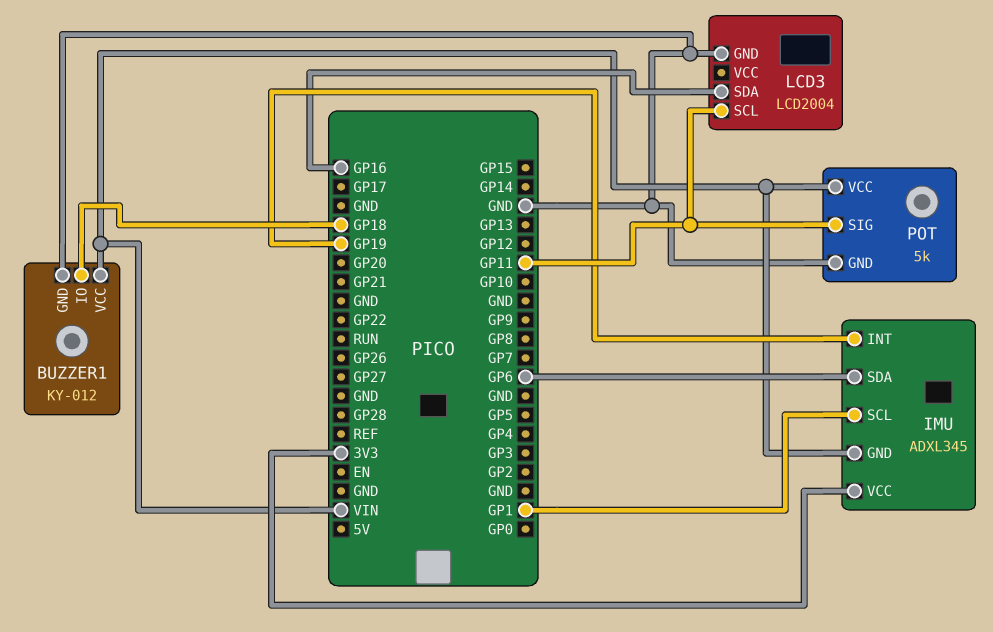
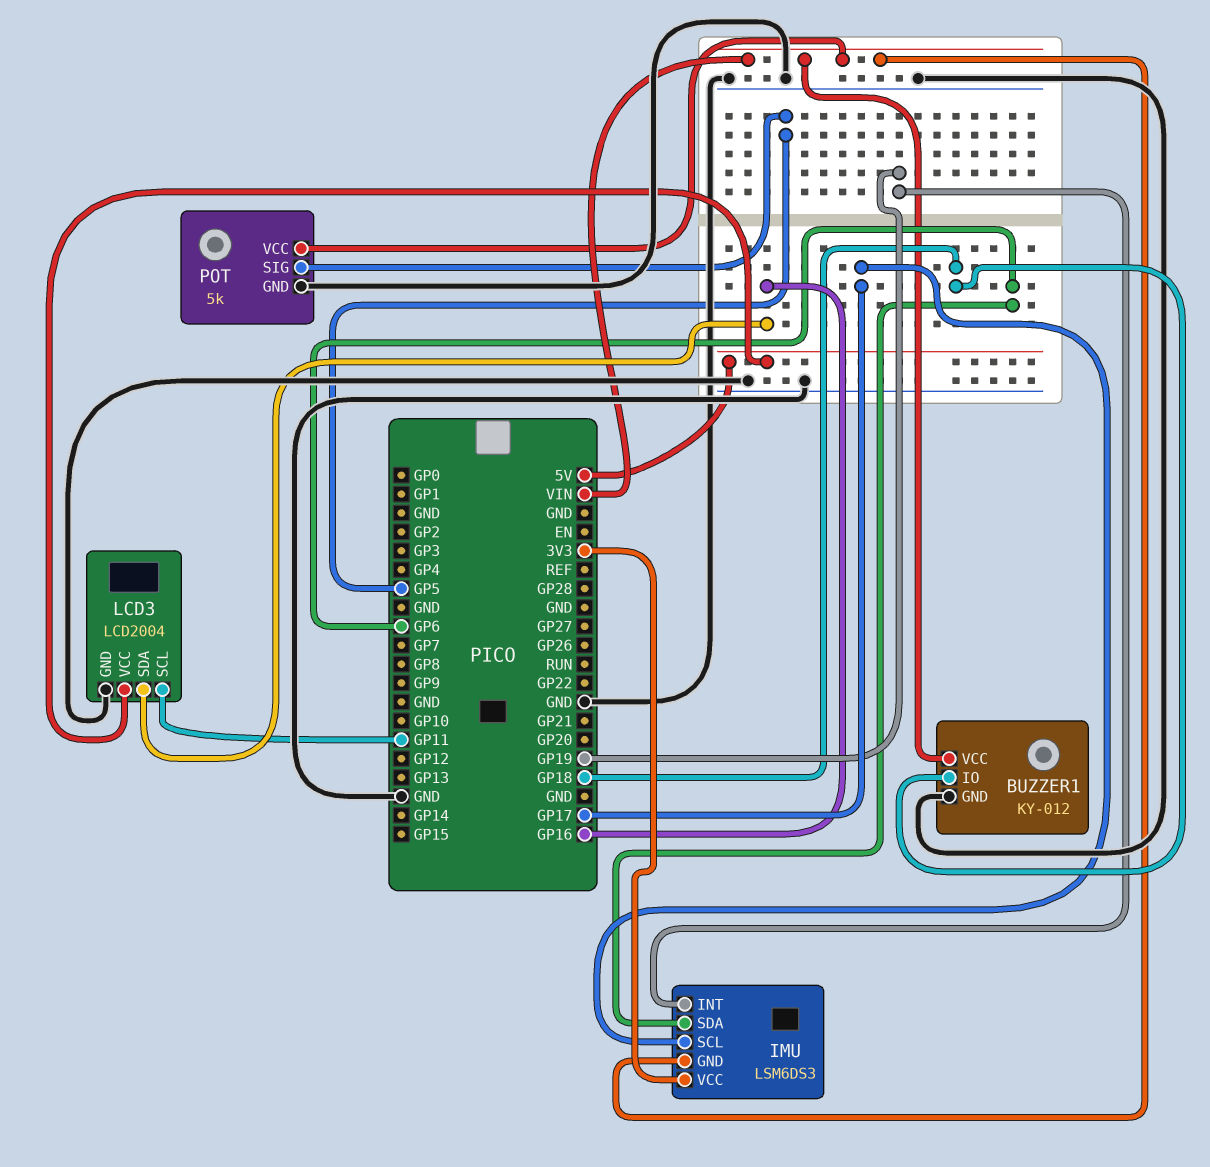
IMU: ADXL345 -> LSM6DS3
IMU pin SCL: GP1 -> GP17
LCD3 pin VCC: none -> 5V
POT pin SIG: GP11 -> GP5

